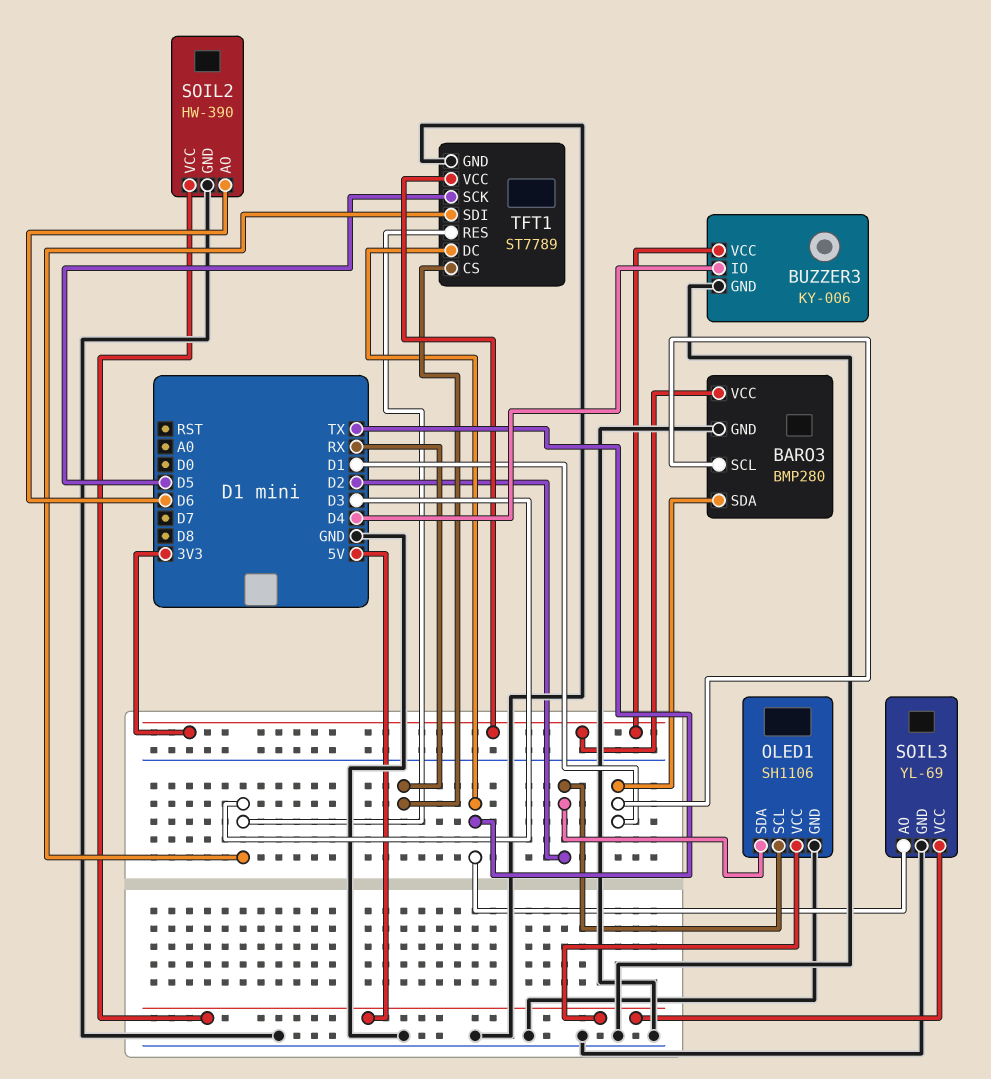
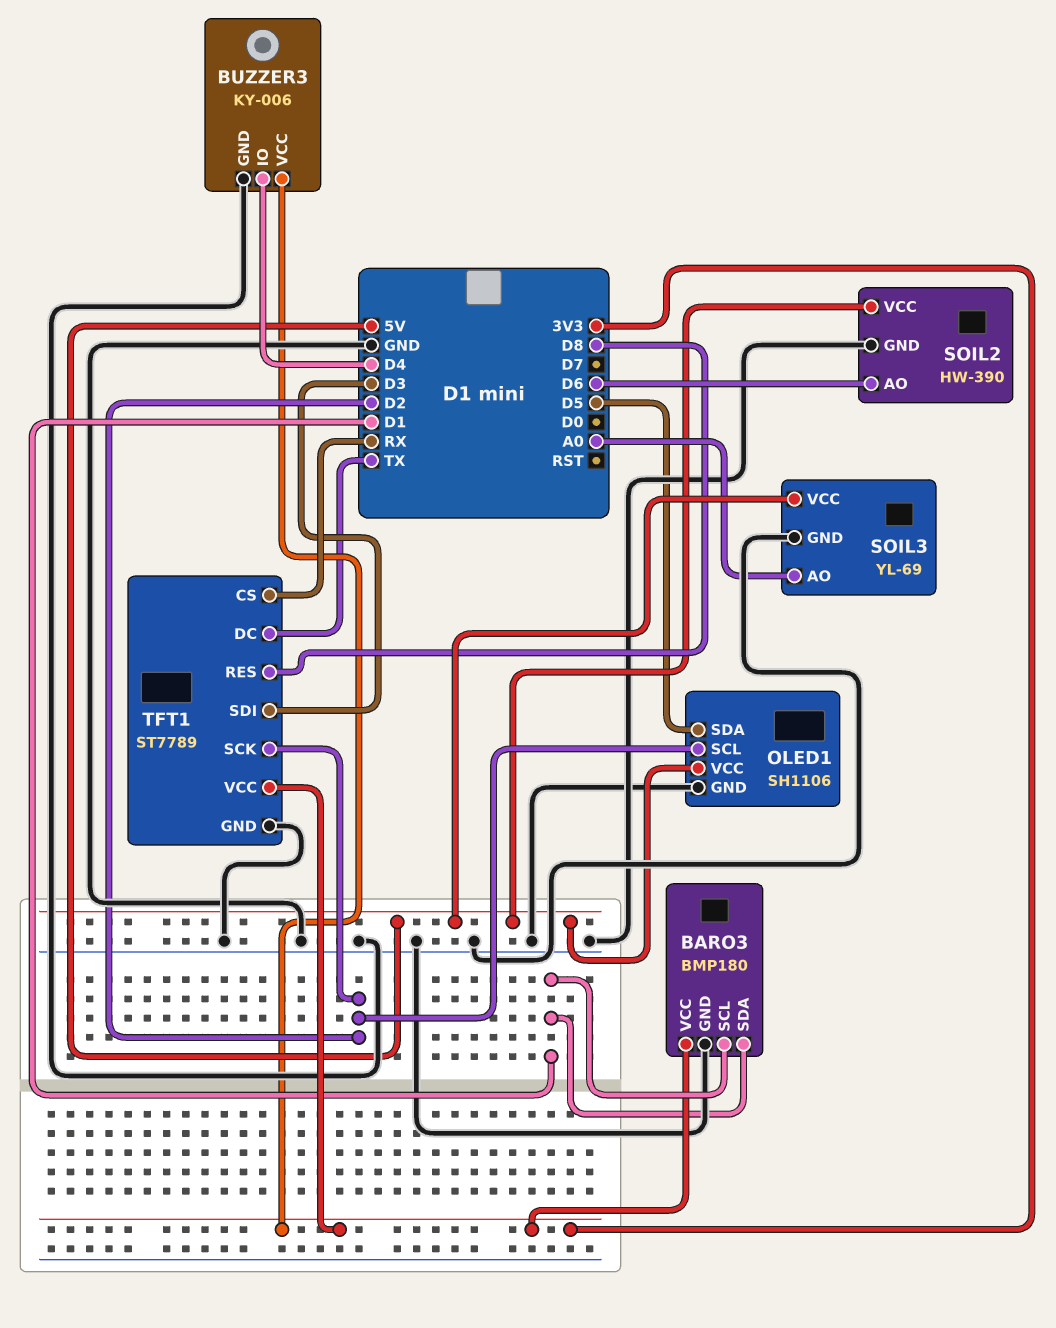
BARO3: BMP280 -> BMP180
OLED1 pin SDA: D2 -> D5
SOIL3 pin AO: TX -> A0
TFT1 pin RES: D3 -> D8
TFT1 pin SCK: D5 -> D2

